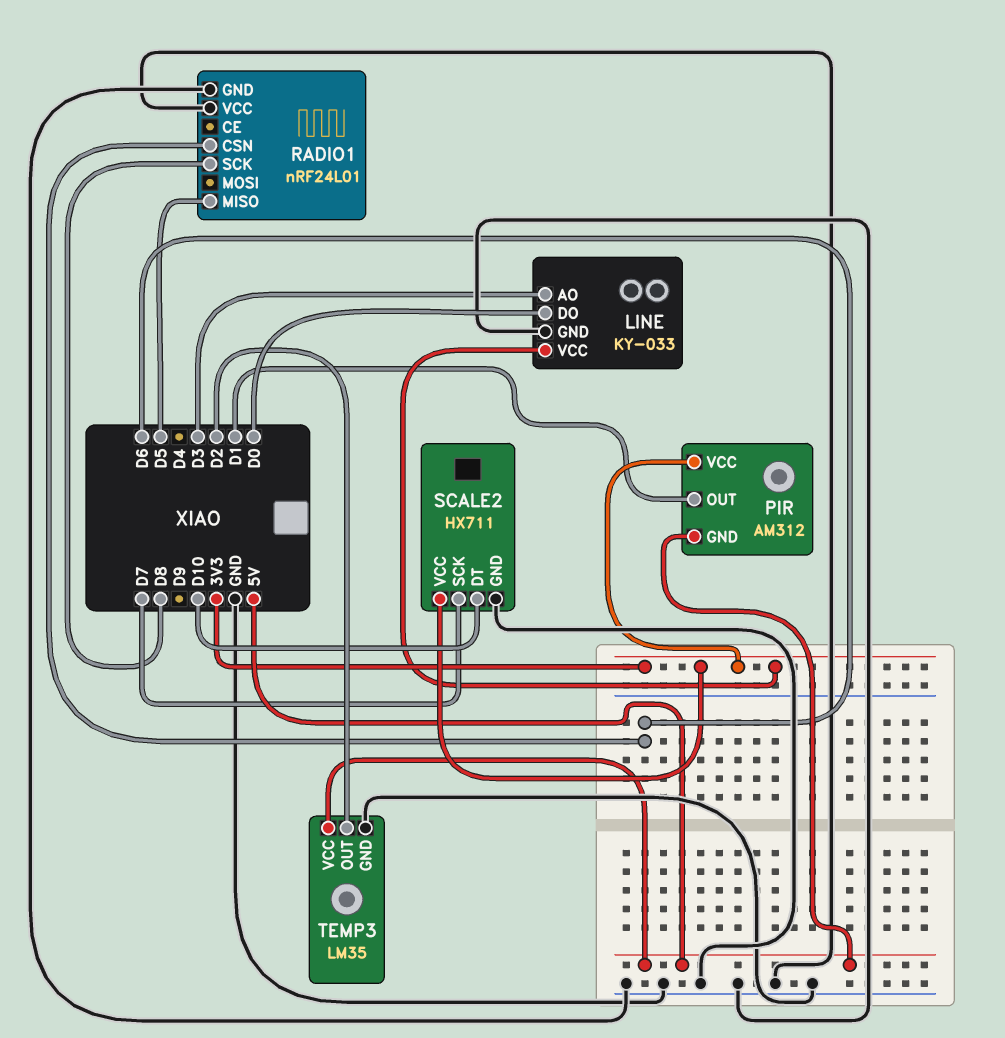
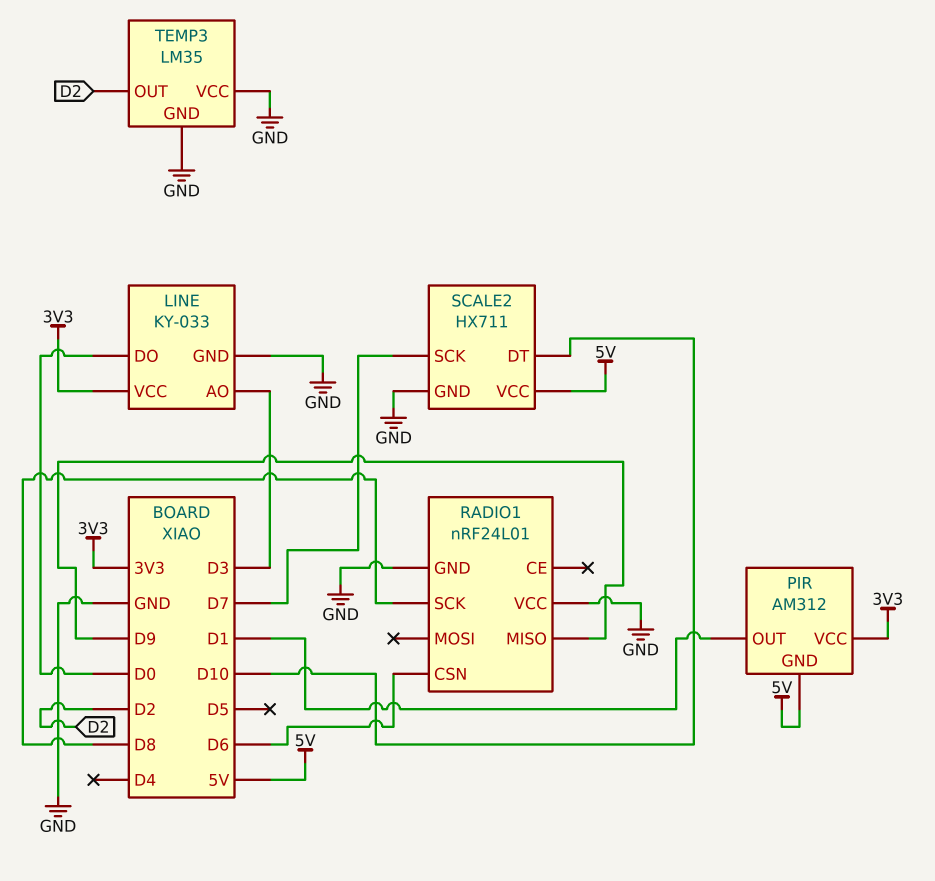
RADIO1 pin MISO: D5 -> D9
SCALE2 pin VCC: 3V3 -> 5V
TEMP3 pin VCC: 5V -> GND

